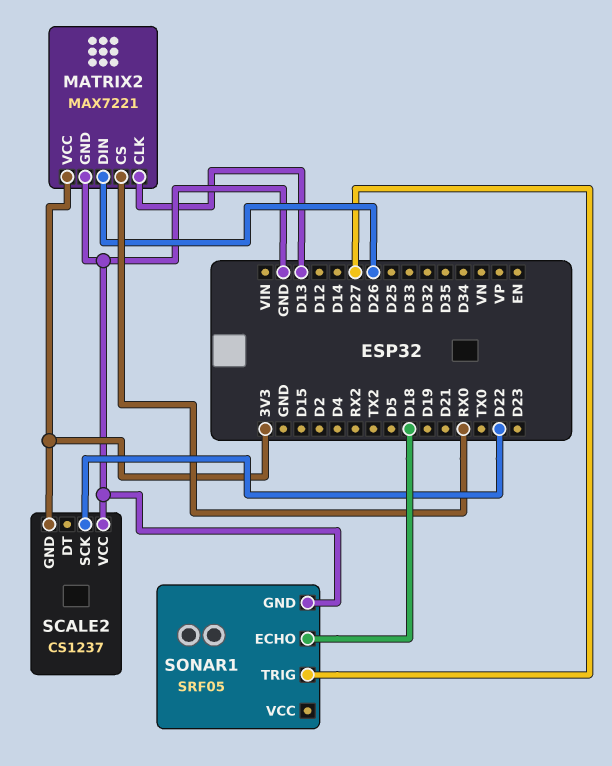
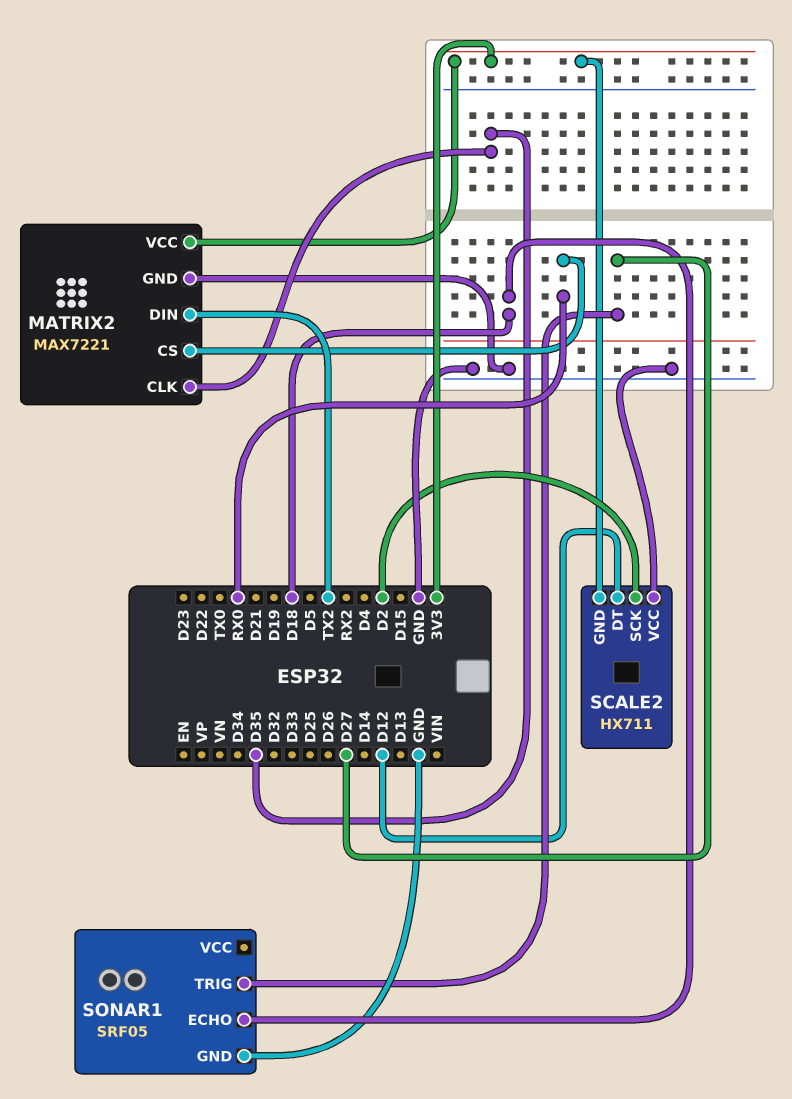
MATRIX2 pin CLK: D13 -> D35
MATRIX2 pin DIN: D26 -> TX2
SCALE2: CS1237 -> HX711
SCALE2 pin DT: none -> D12
SCALE2 pin SCK: D22 -> D2

